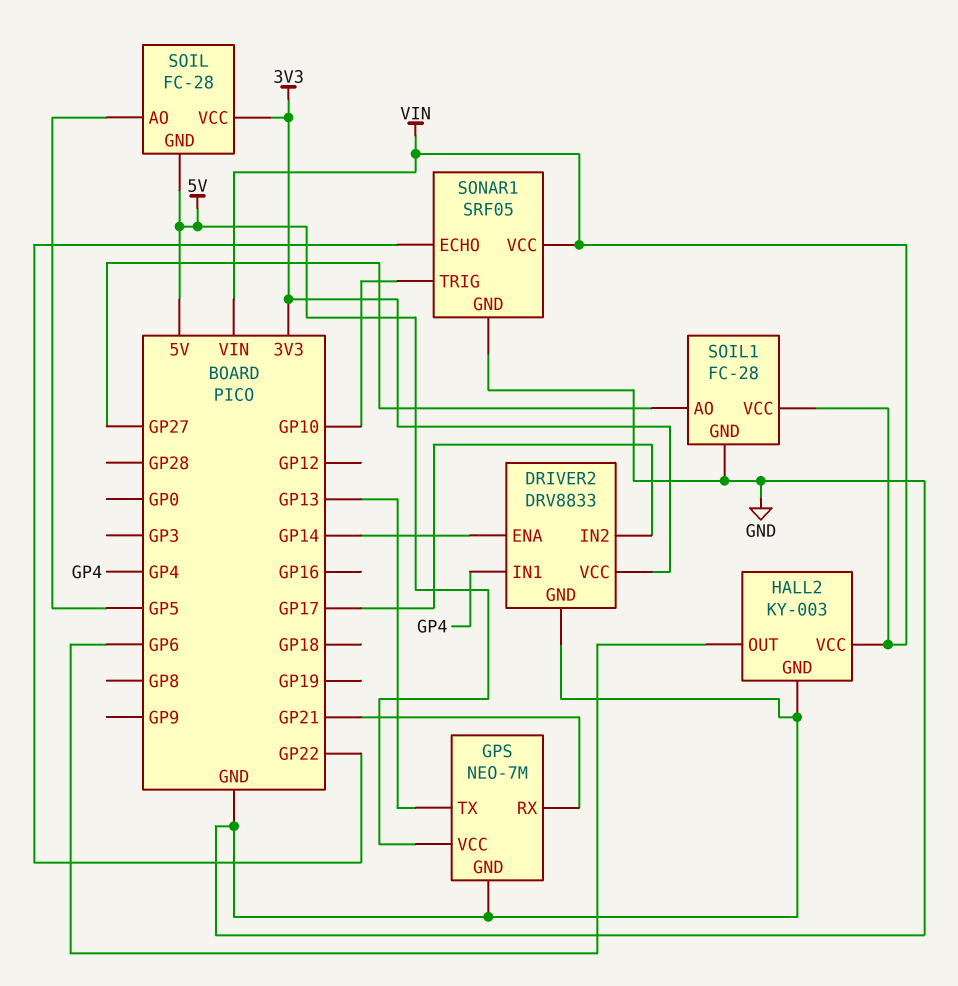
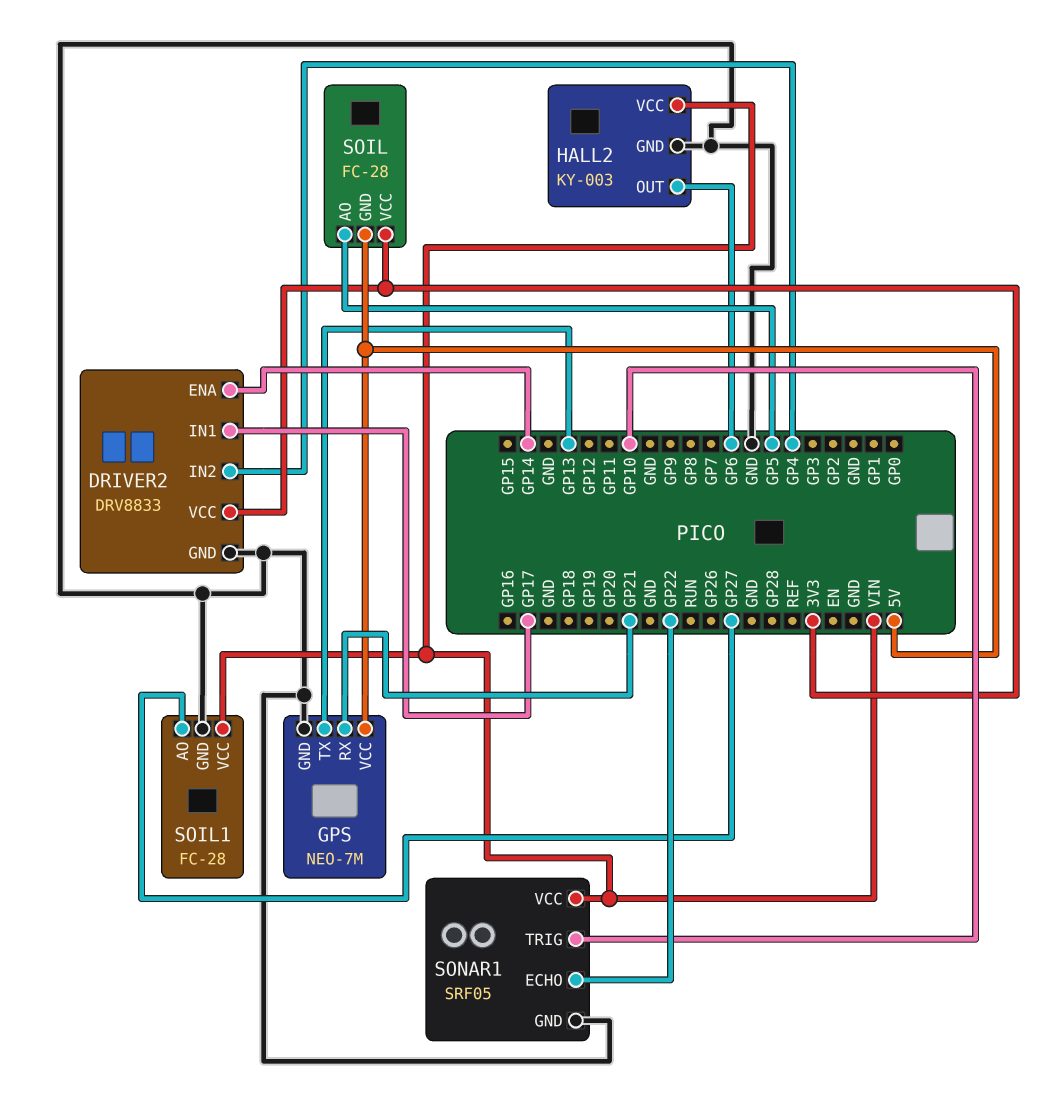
DRIVER2 pin IN1: GP4 -> GP17
DRIVER2 pin IN2: GP17 -> GP4

